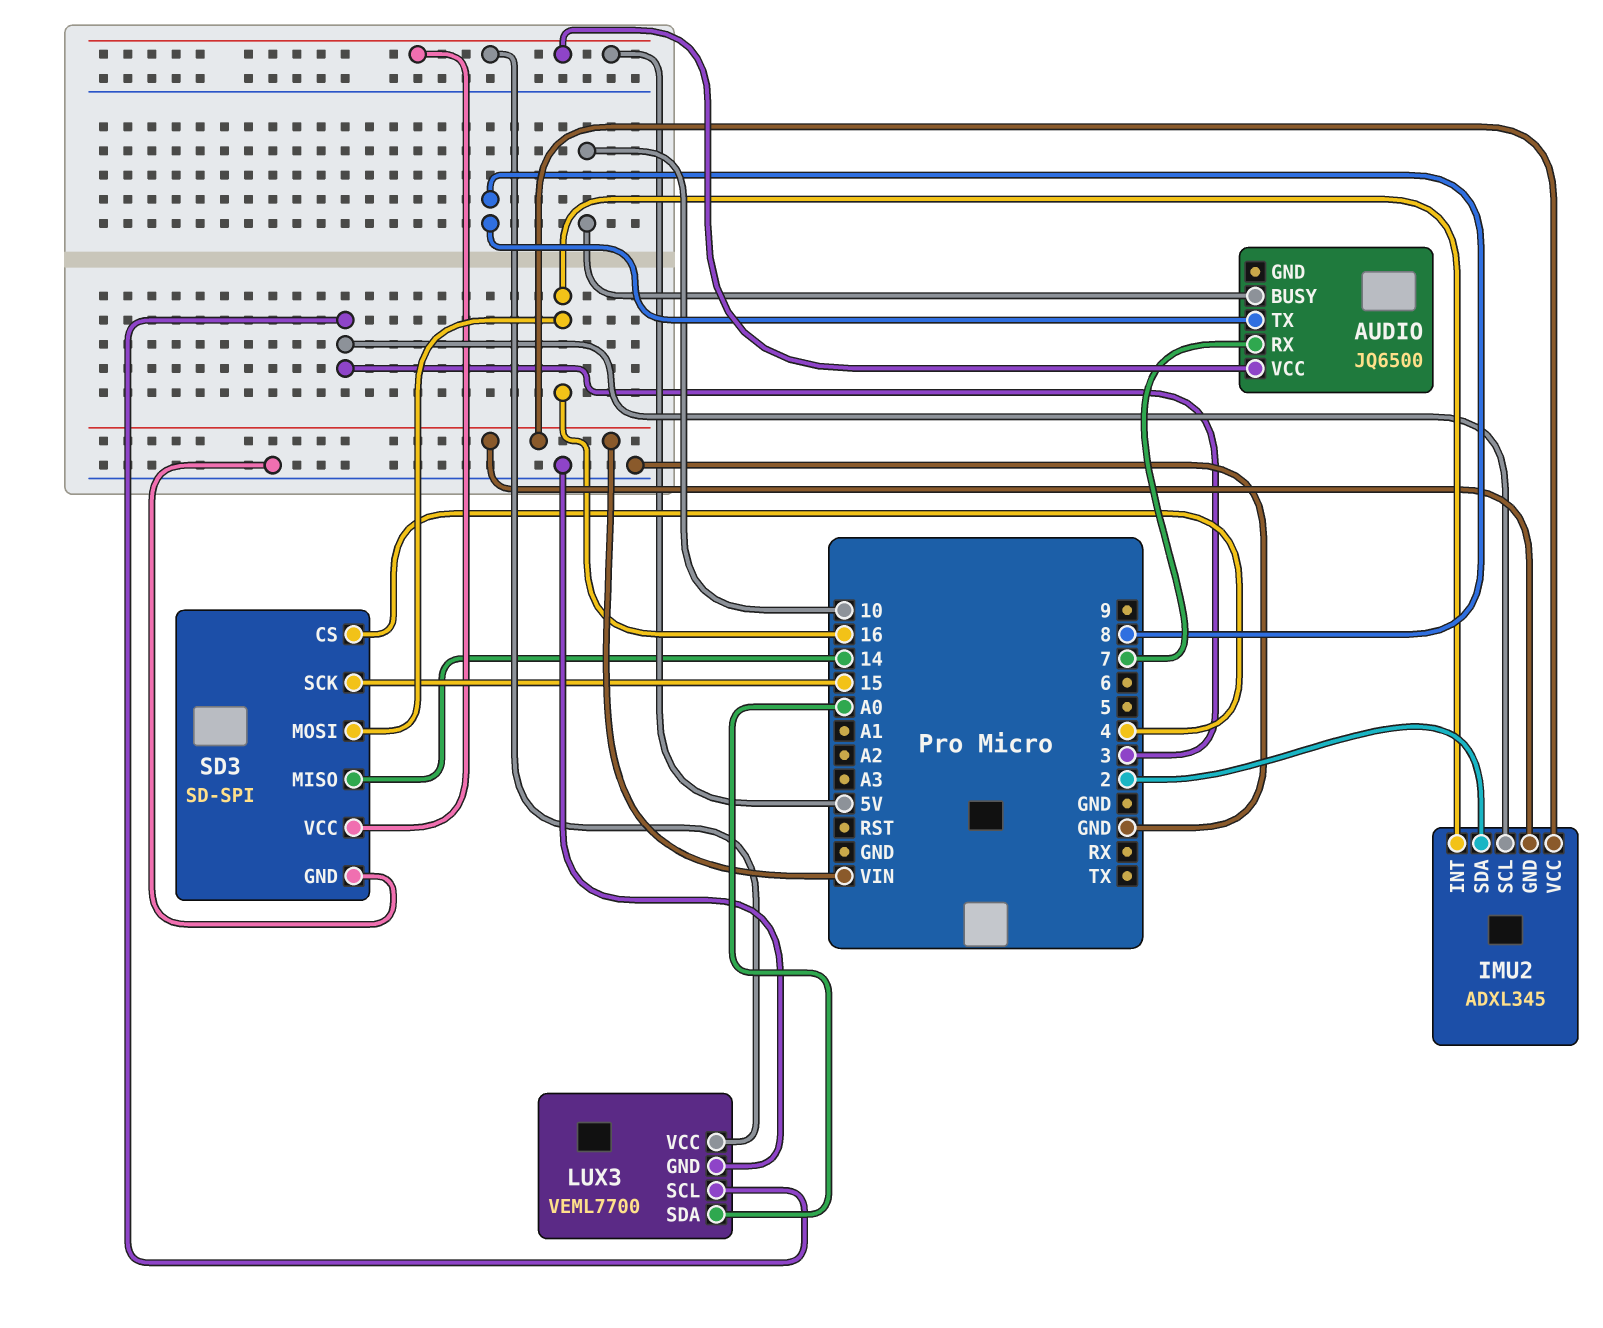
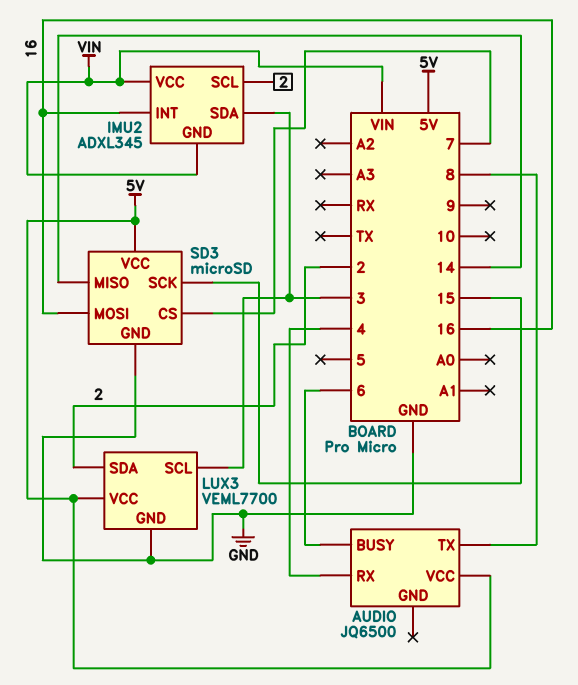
AUDIO pin BUSY: 10 -> 6
AUDIO pin RX: 7 -> 4
IMU2 pin SCL: 3 -> 2
IMU2 pin SDA: 2 -> 3
LUX3 pin SDA: A0 -> 2
SD3: SD-SPI -> microSD
SD3 pin CS: 4 -> 7

